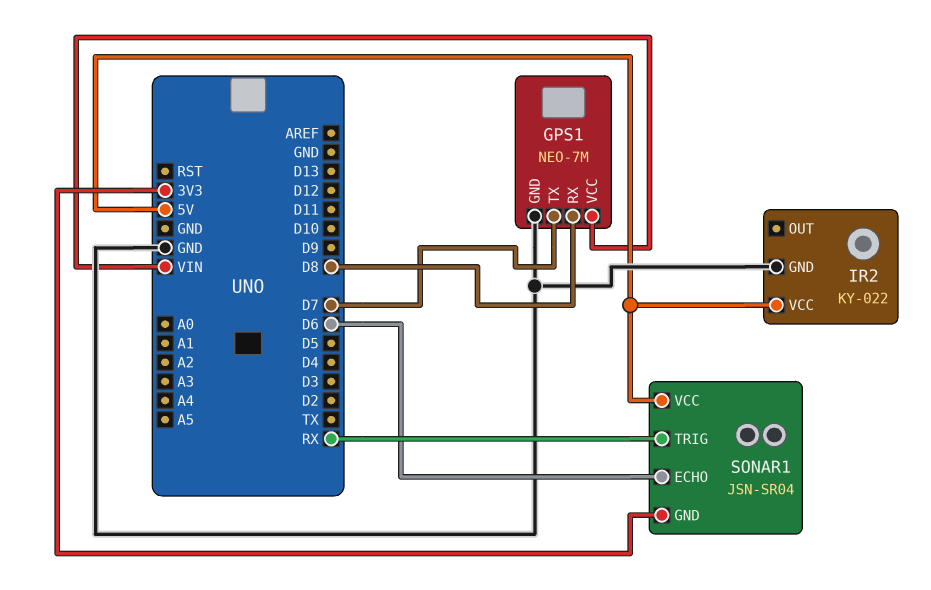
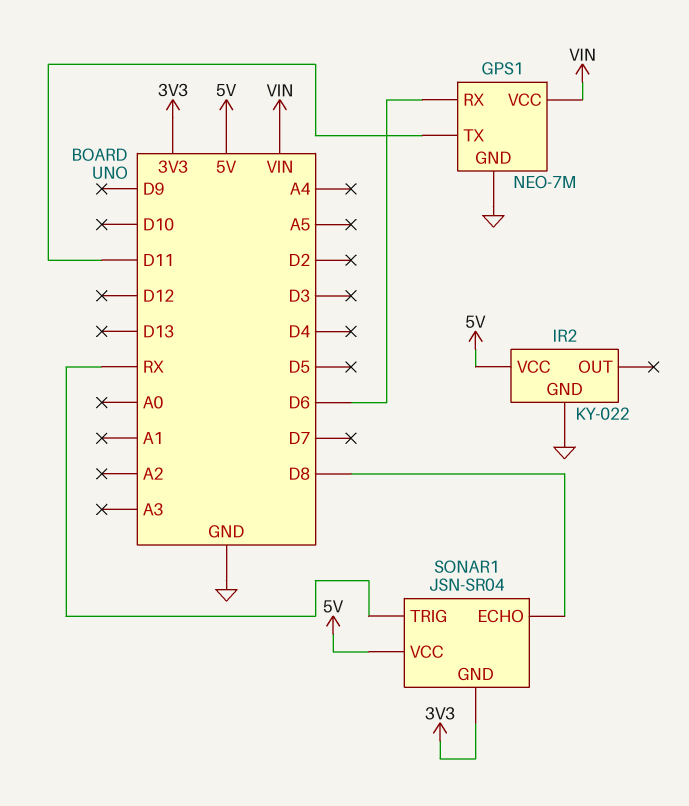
GPS1 pin RX: D8 -> D6
GPS1 pin TX: D7 -> D11
SONAR1 pin ECHO: D6 -> D8

